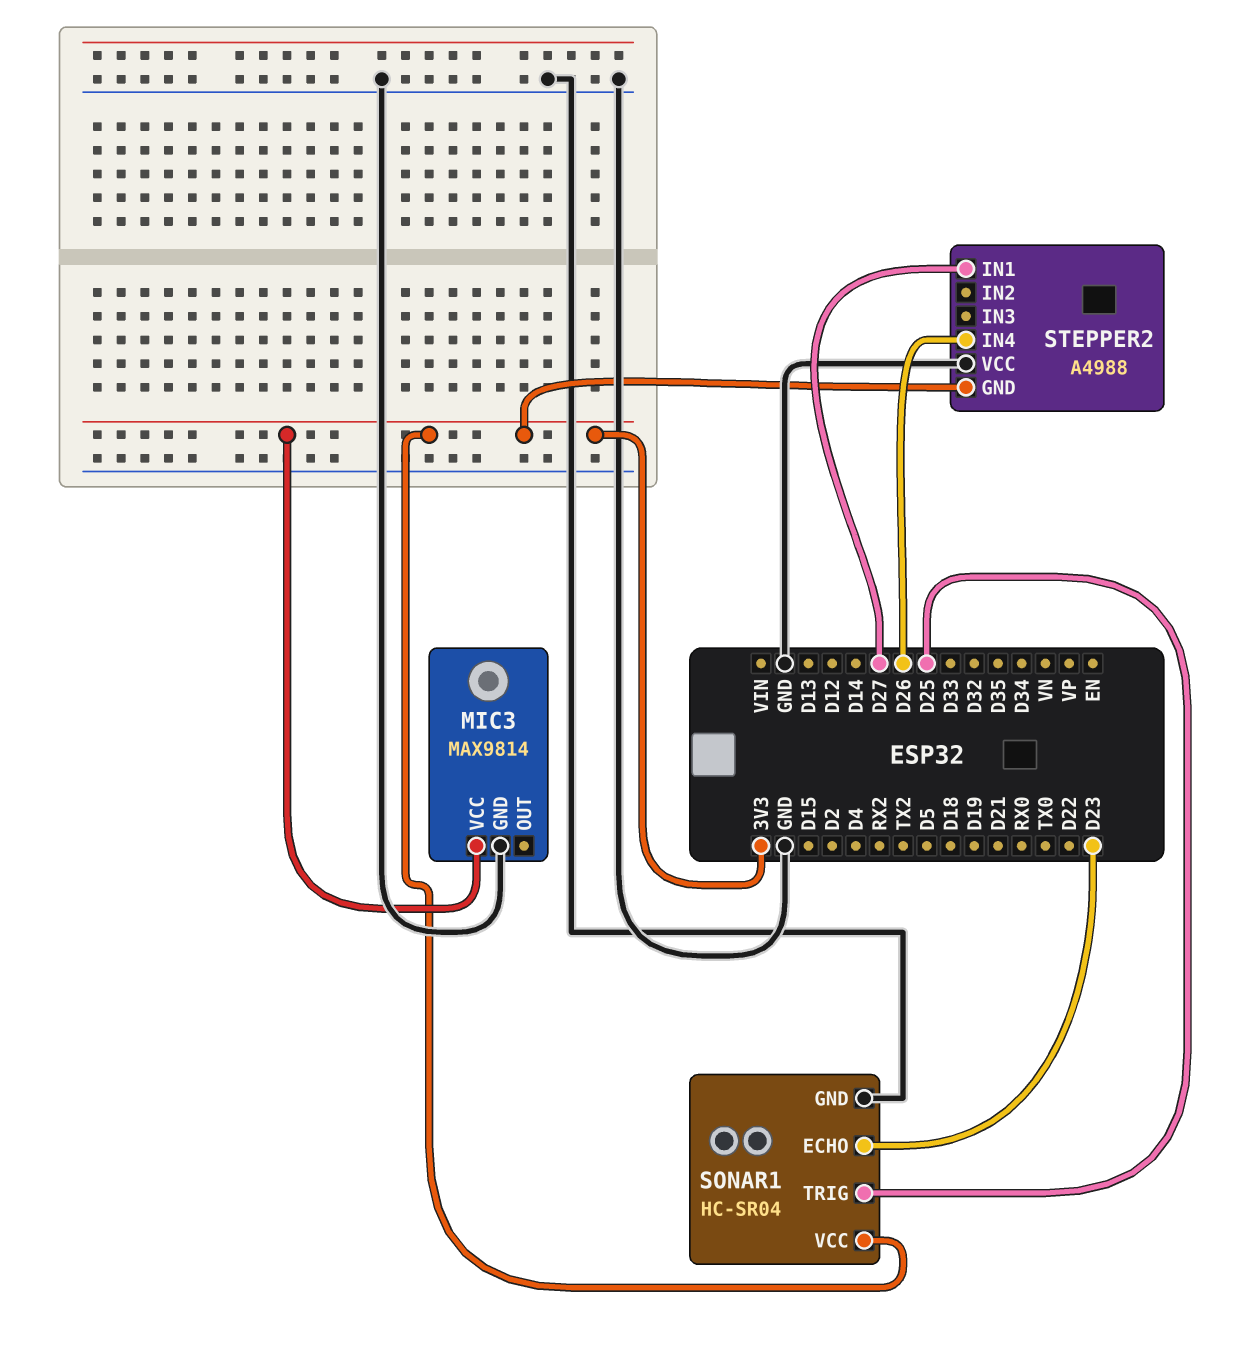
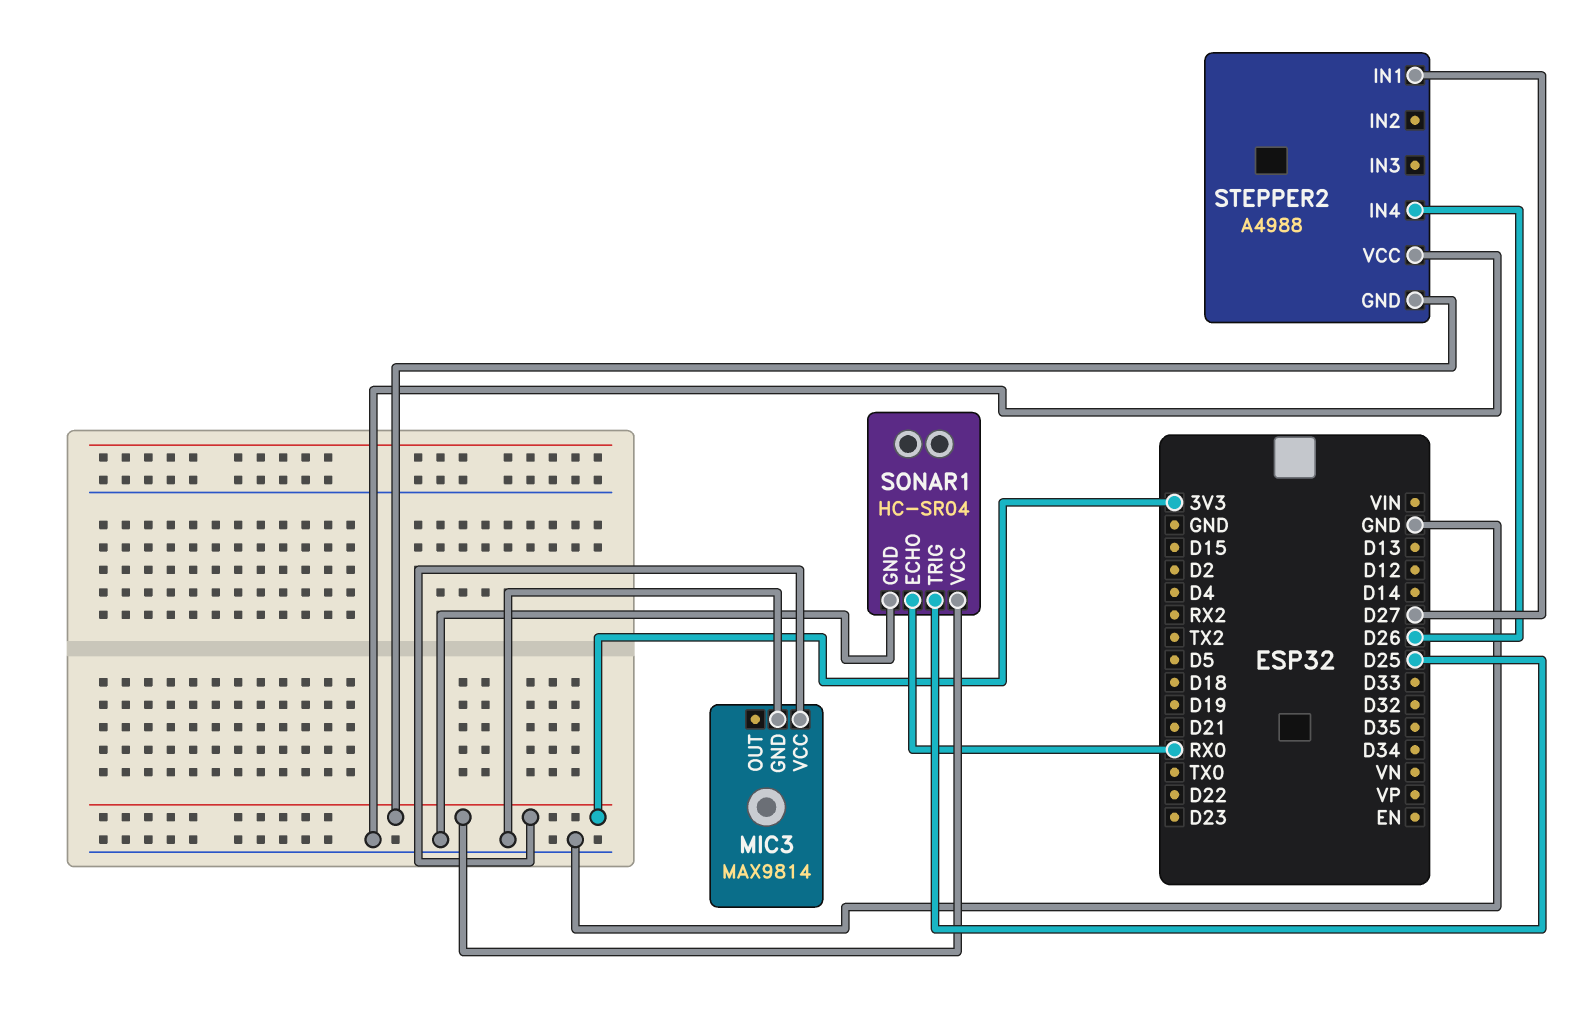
SONAR1 pin ECHO: D23 -> RX0

